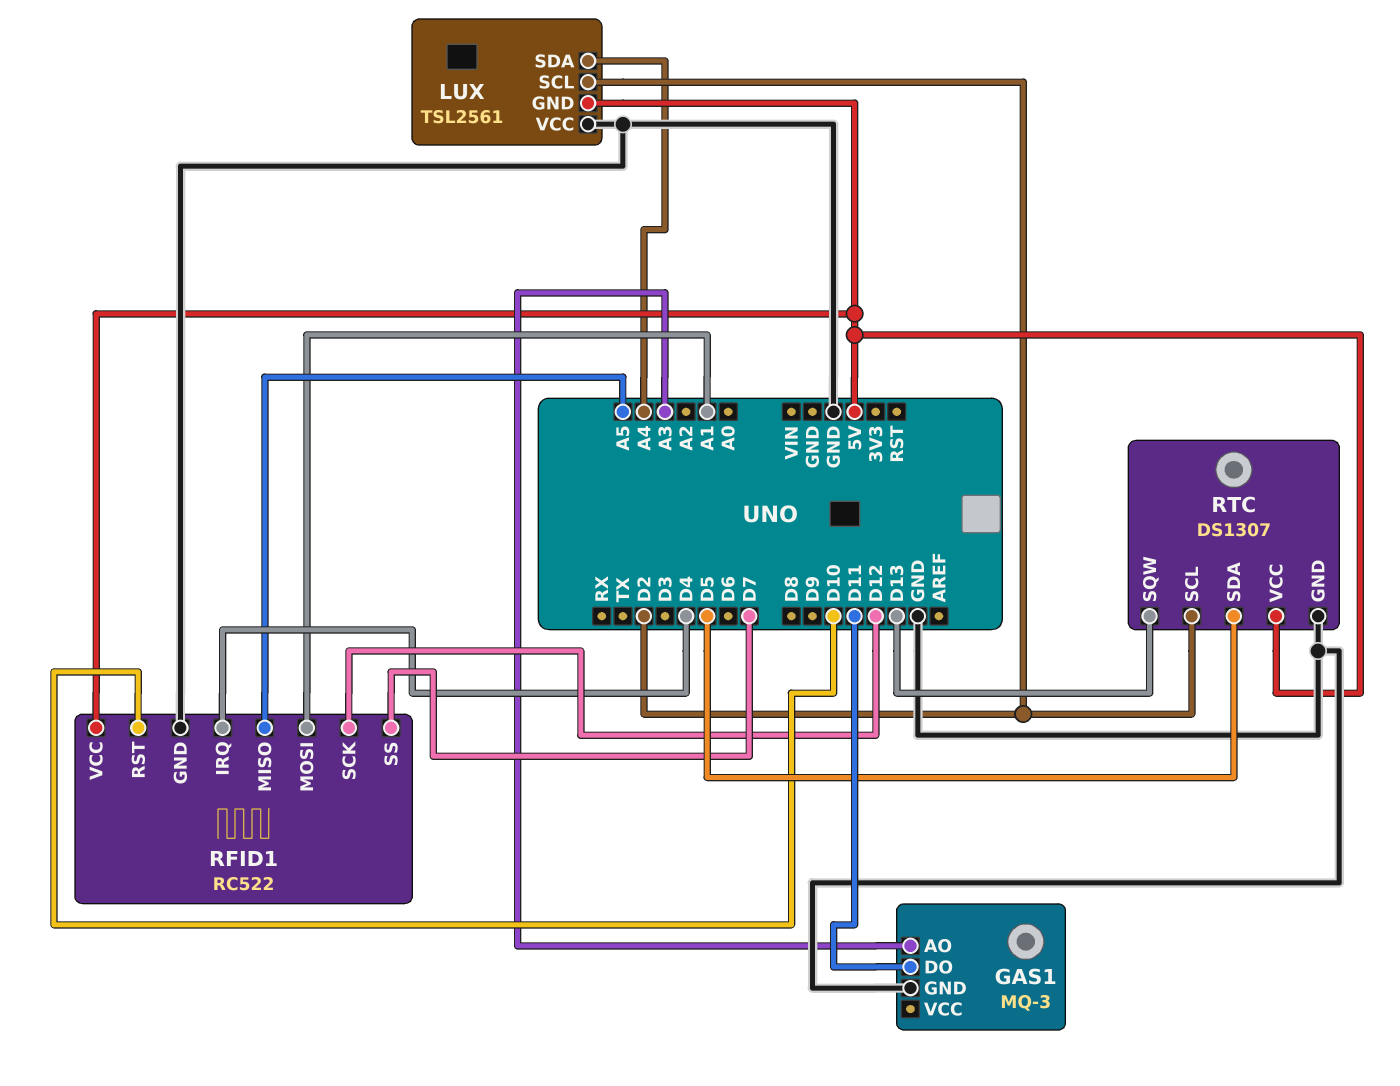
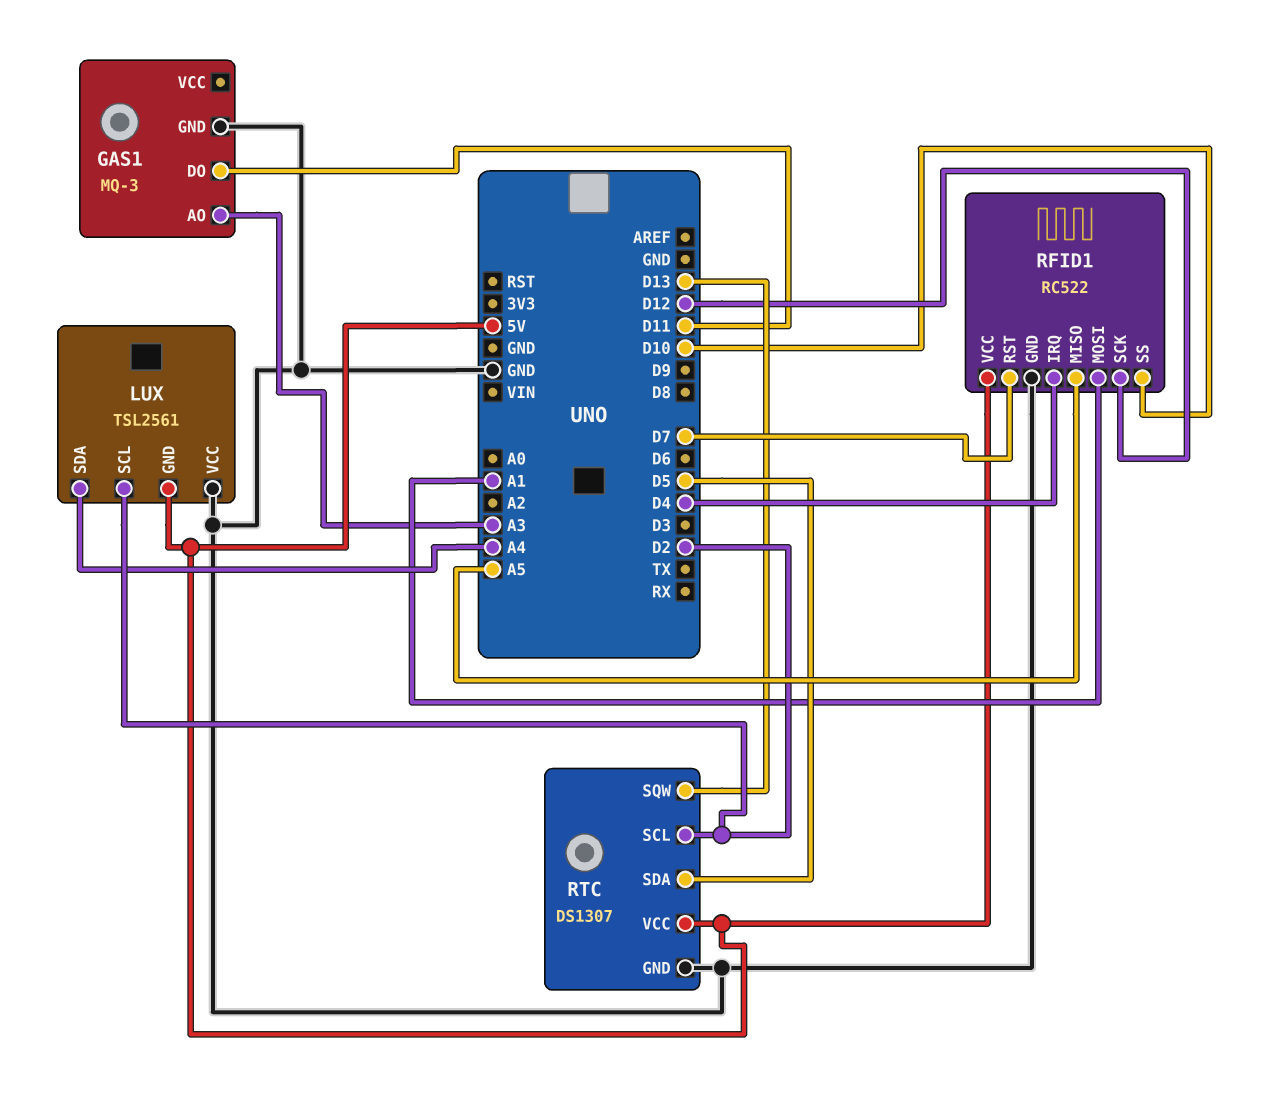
RFID1 pin RST: D10 -> D7
RFID1 pin SS: D7 -> D10

